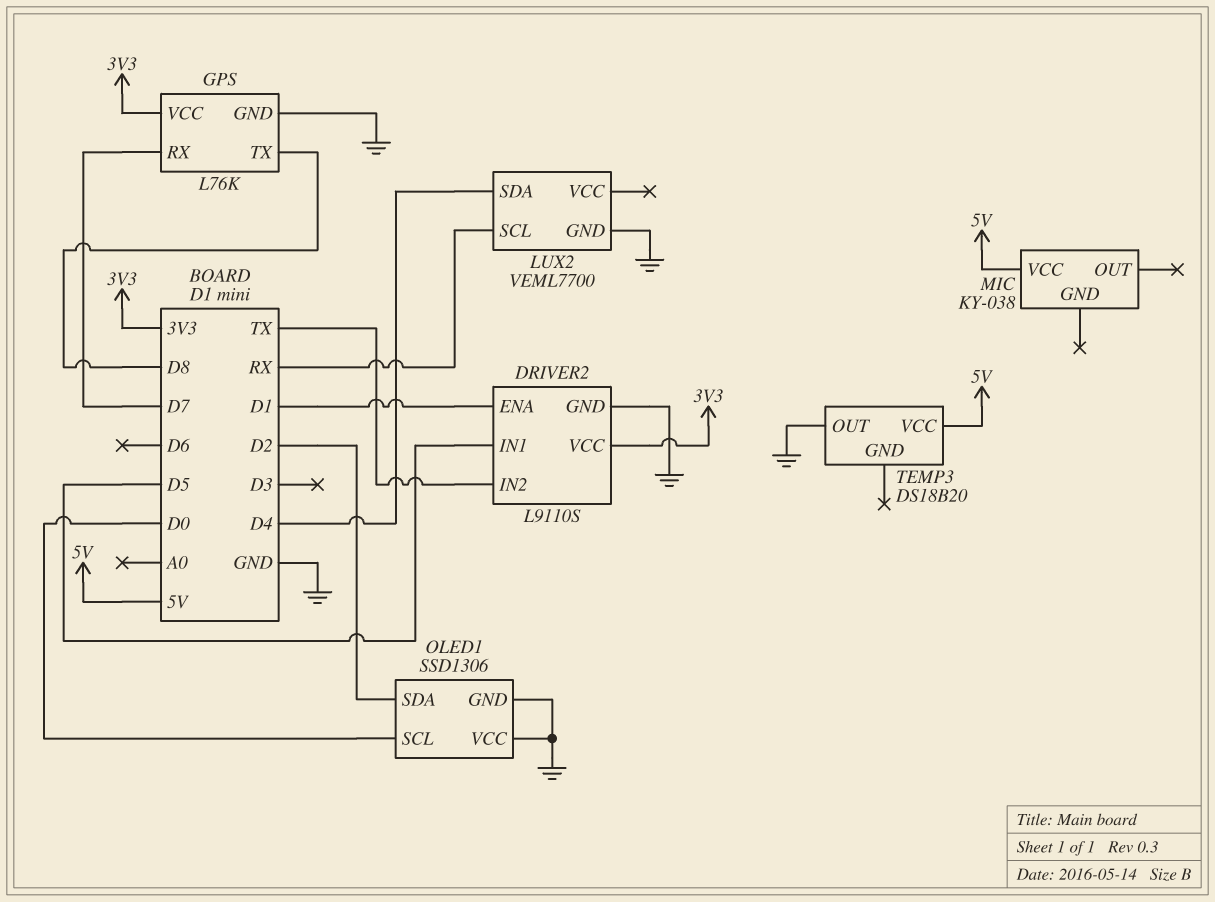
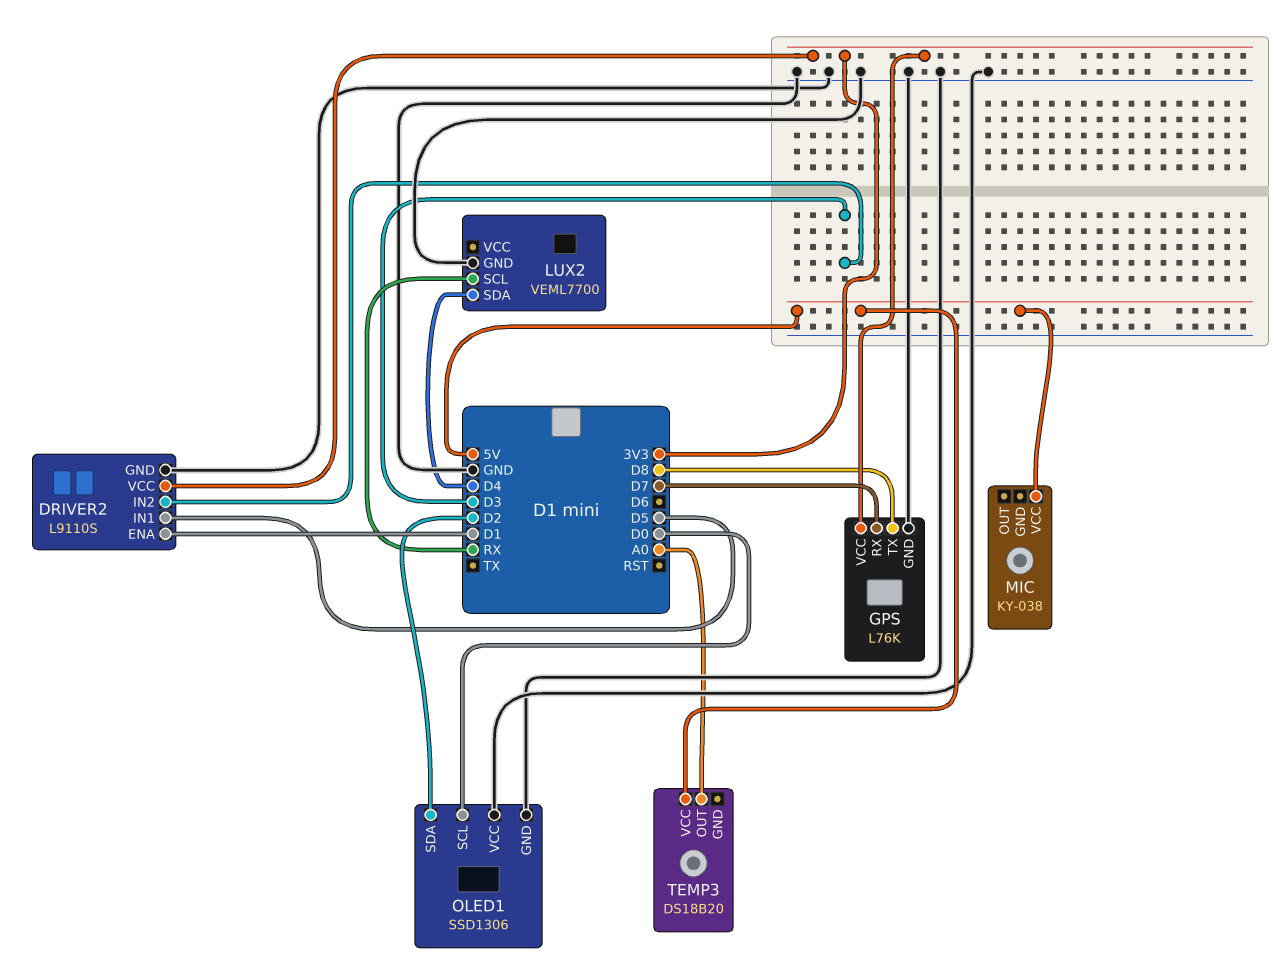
DRIVER2 pin IN2: TX -> D3
TEMP3 pin OUT: GND -> A0

